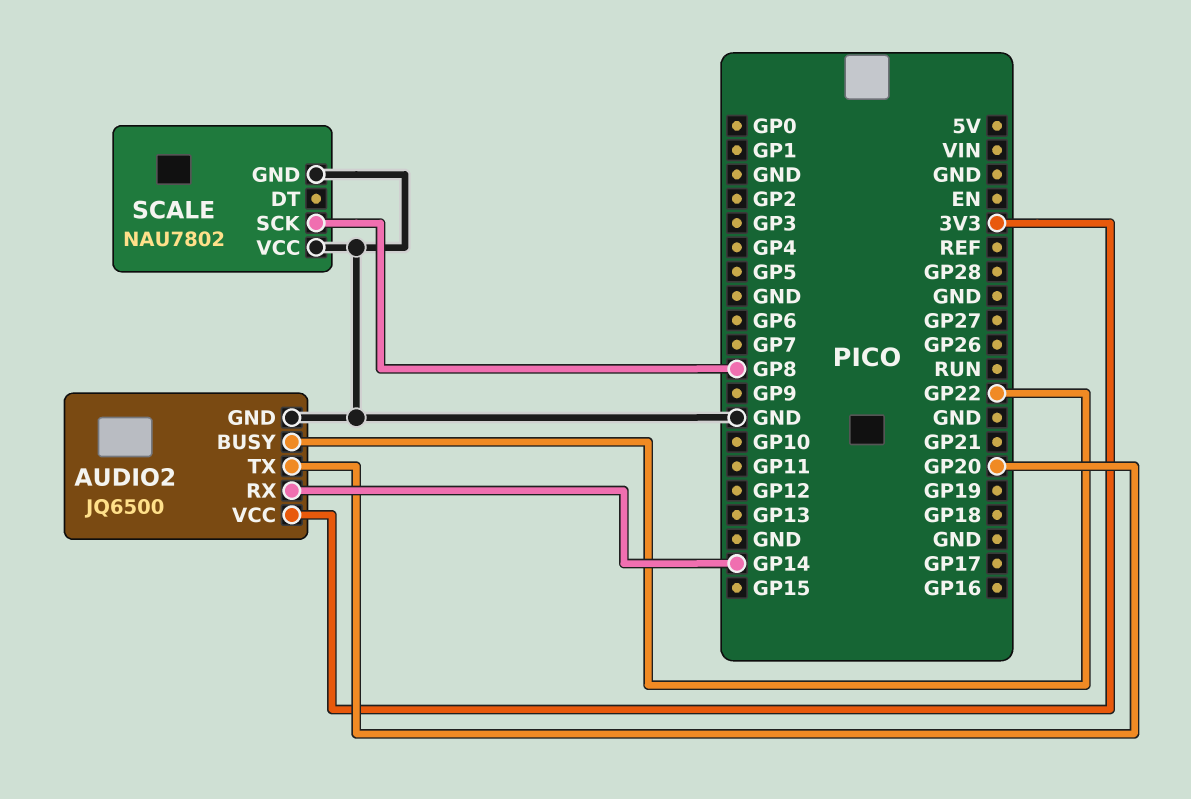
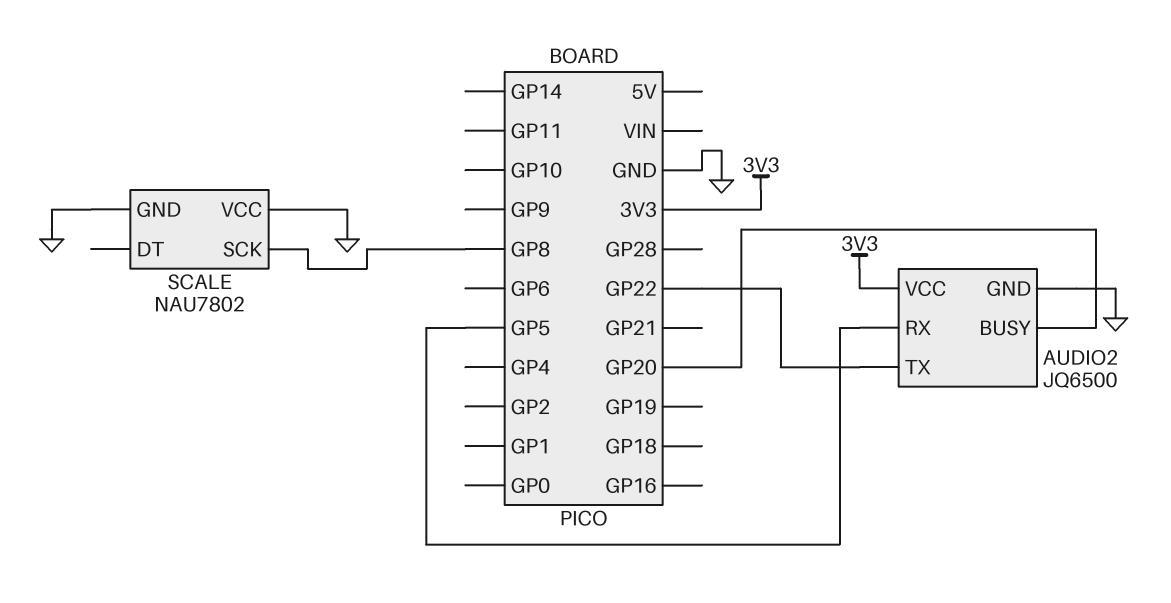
AUDIO2 pin BUSY: GP22 -> GP20
AUDIO2 pin RX: GP14 -> GP5
AUDIO2 pin TX: GP20 -> GP22

